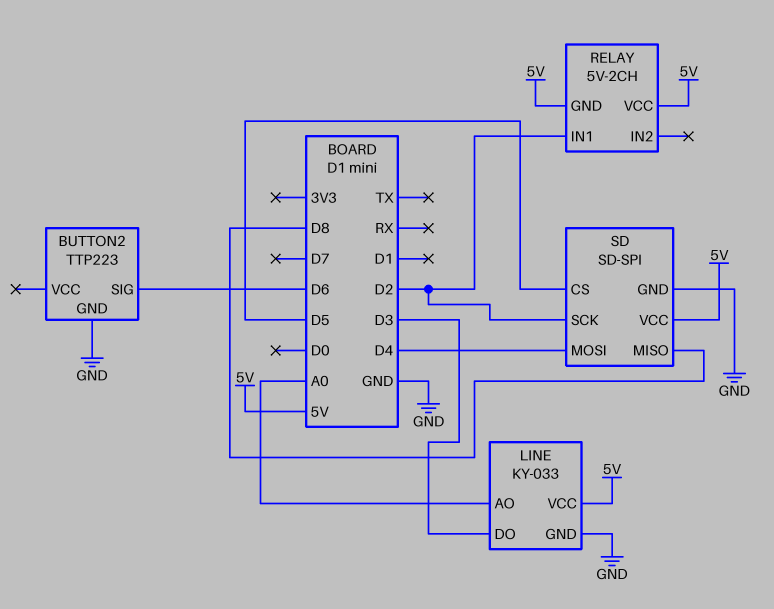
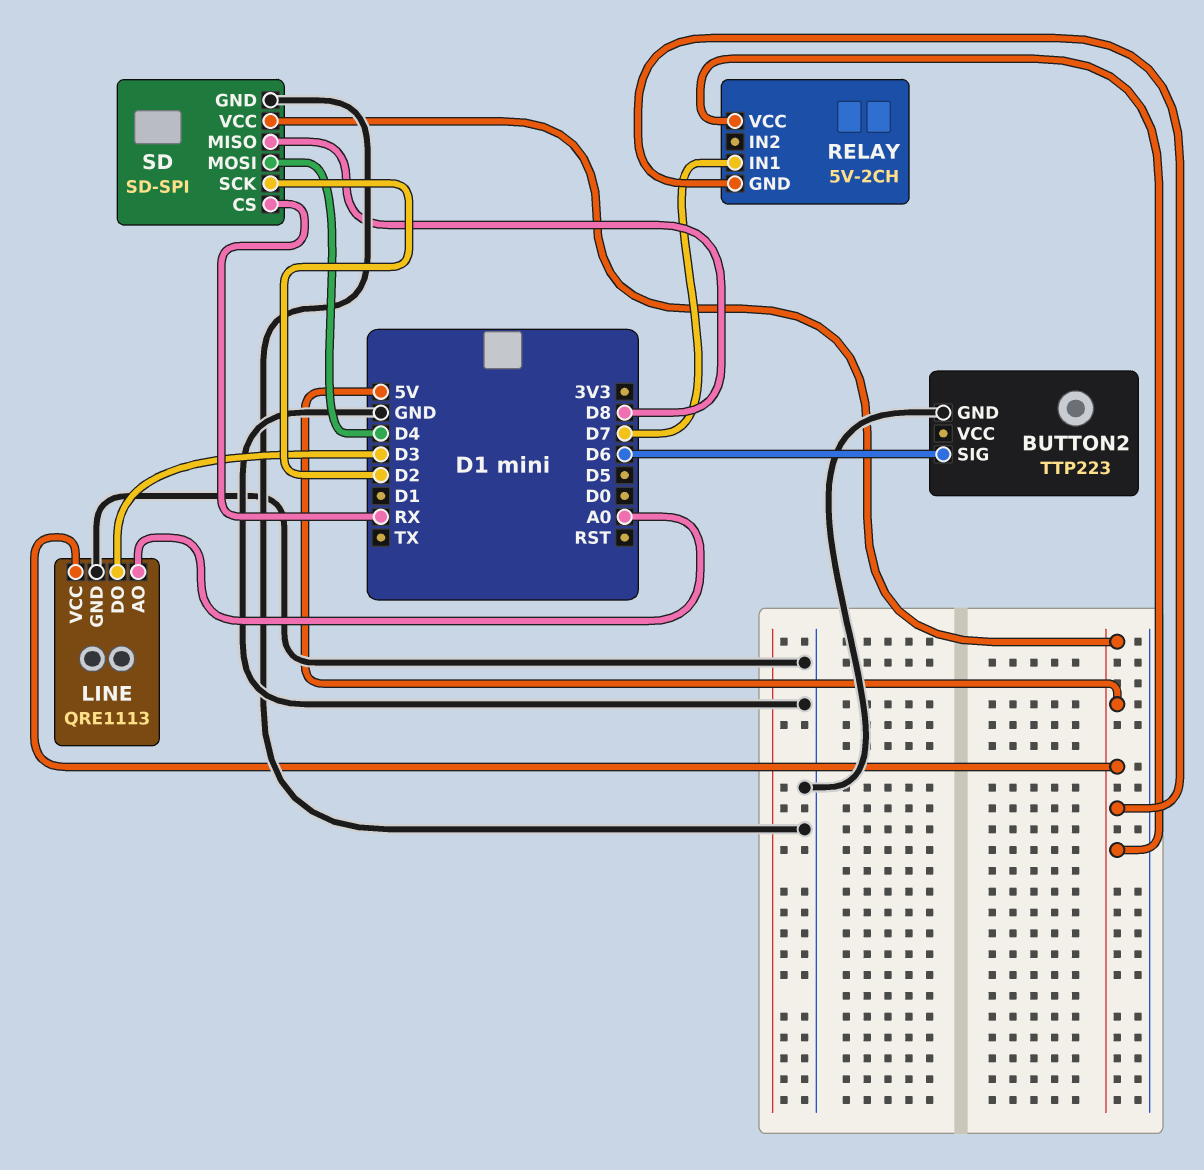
LINE: KY-033 -> QRE1113
RELAY pin IN1: D2 -> D7
SD pin CS: D5 -> RX

